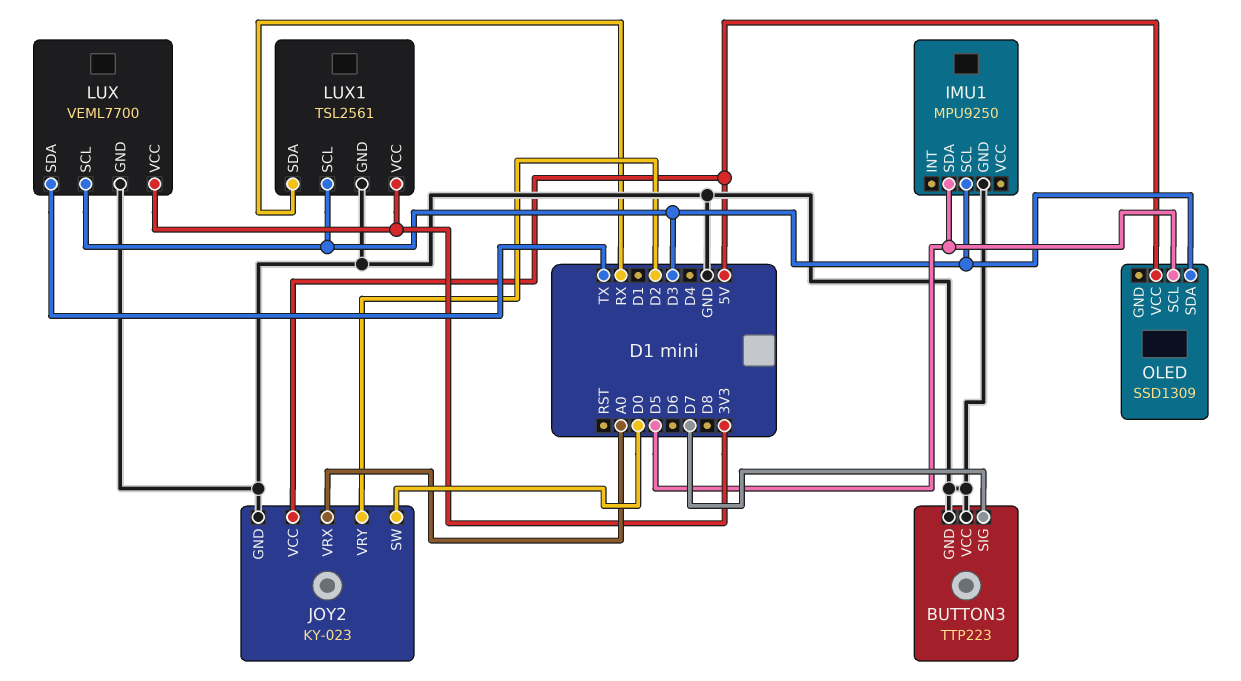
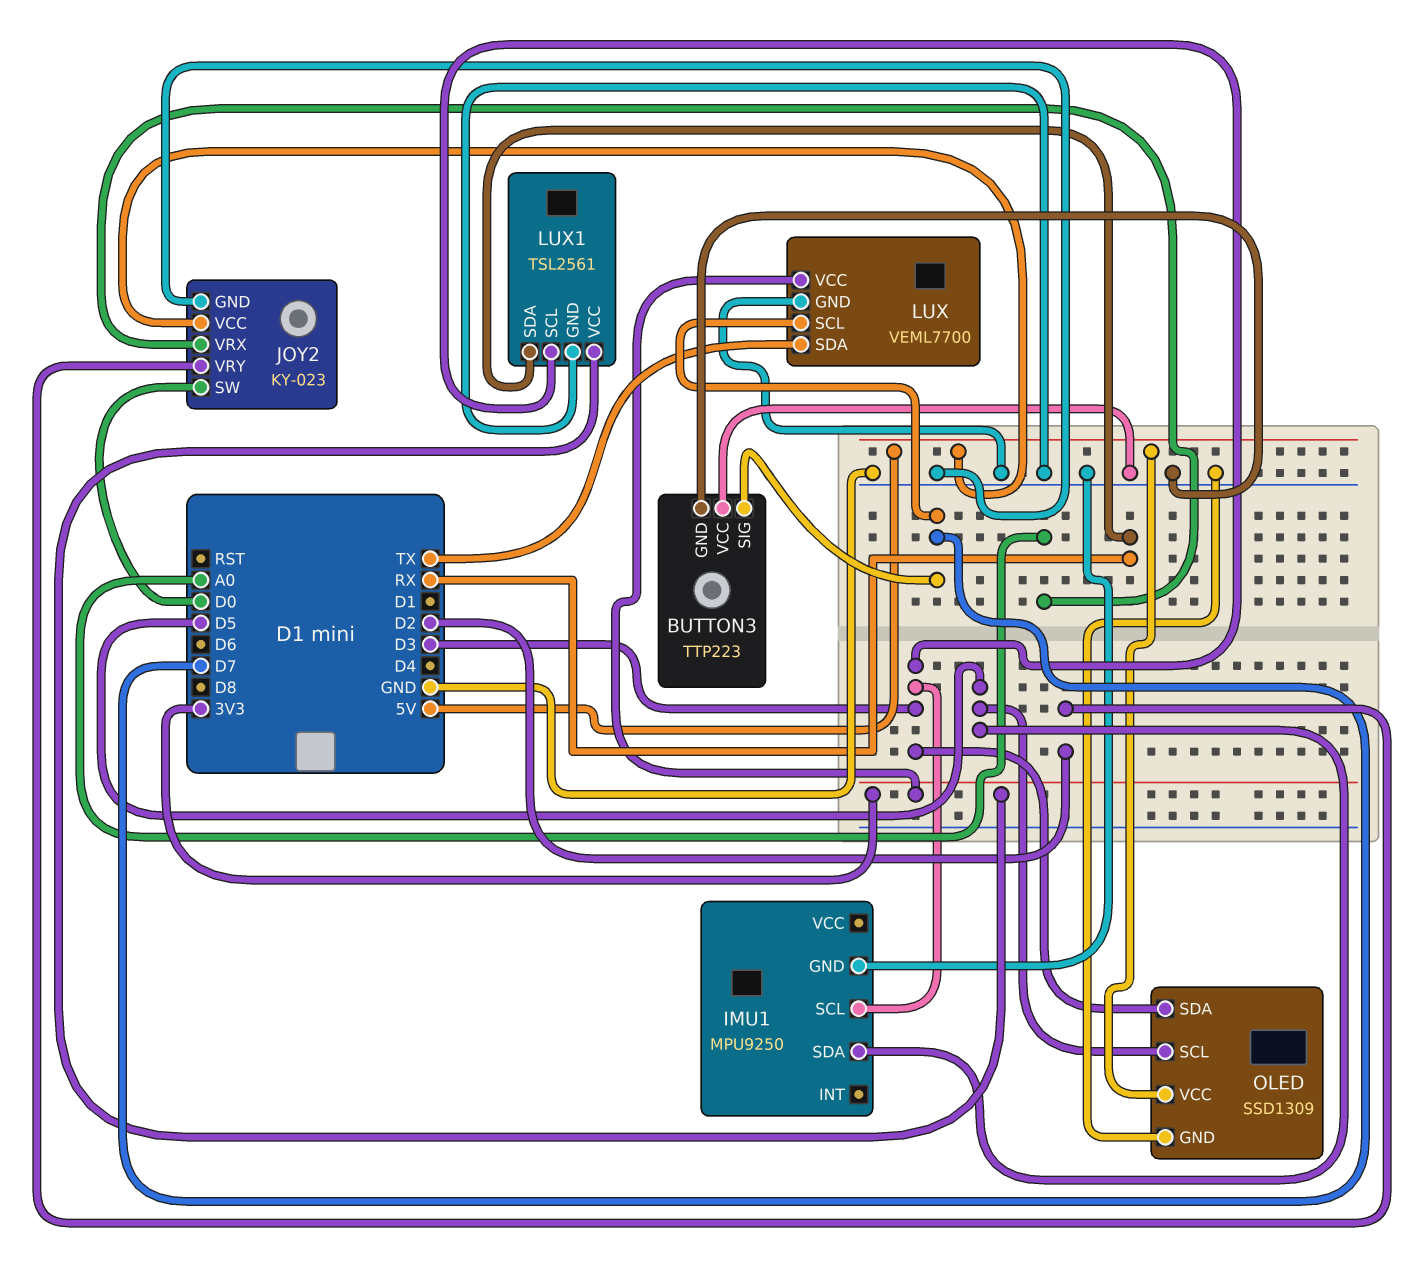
LUX pin SCL: D3 -> D7
OLED pin GND: none -> GND

